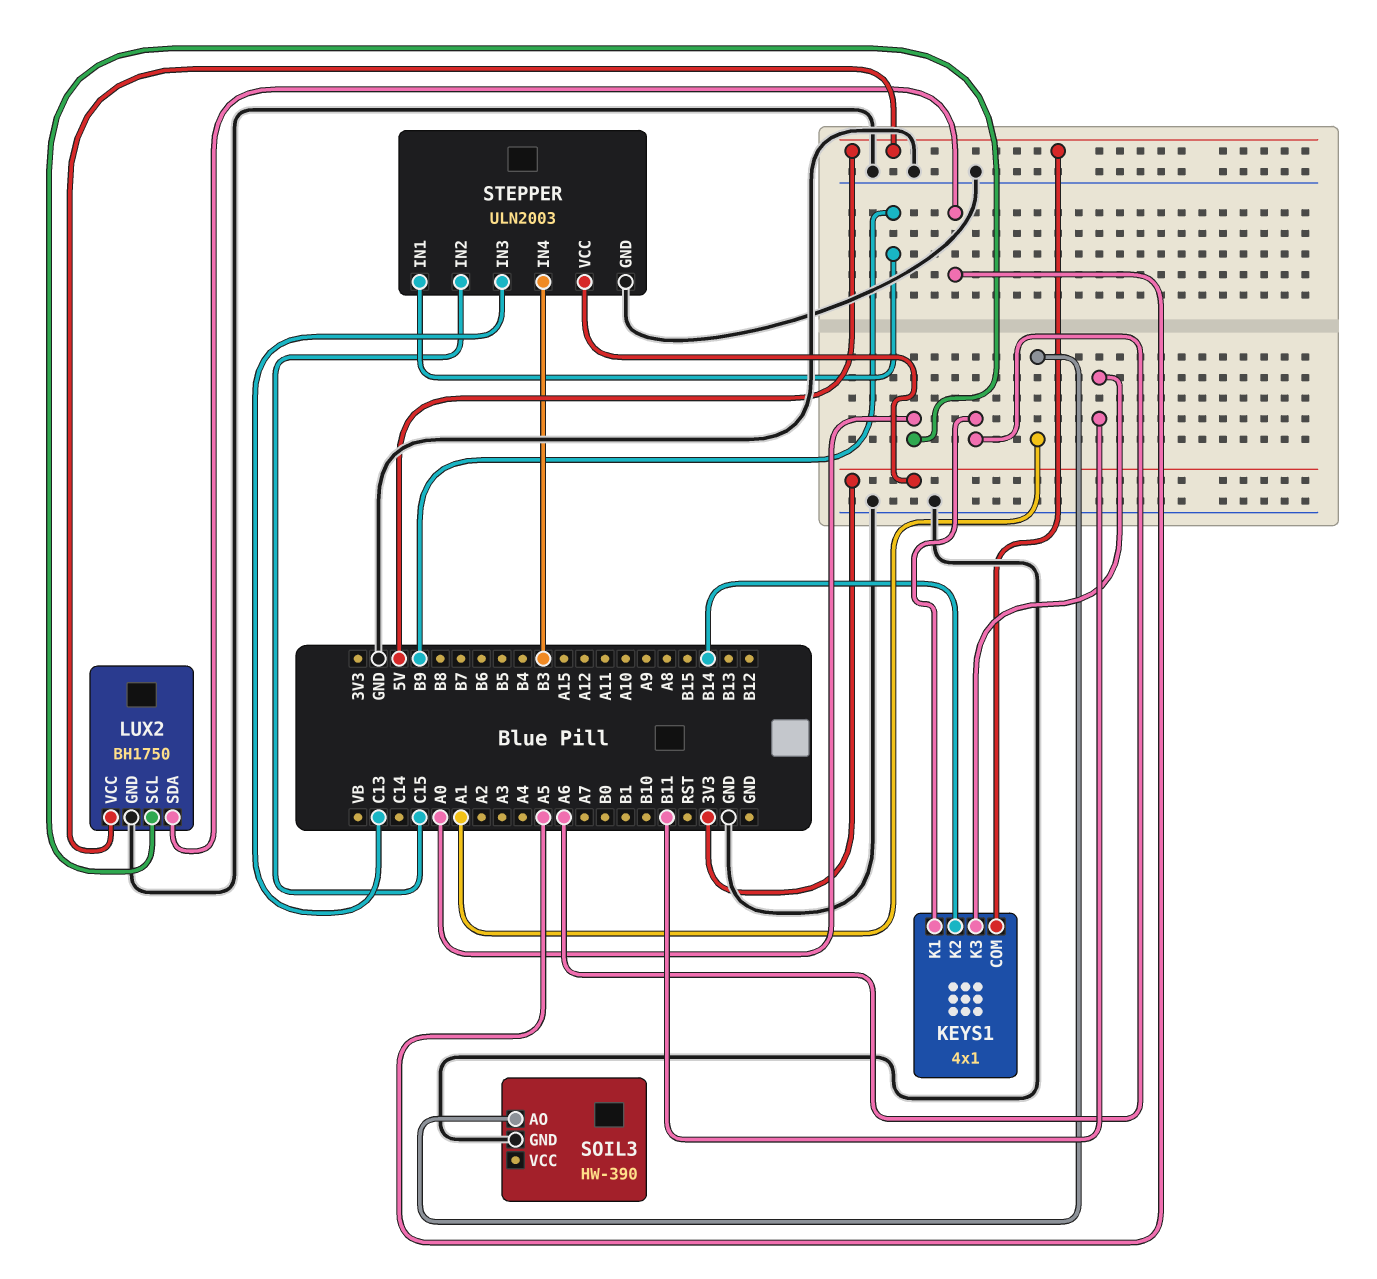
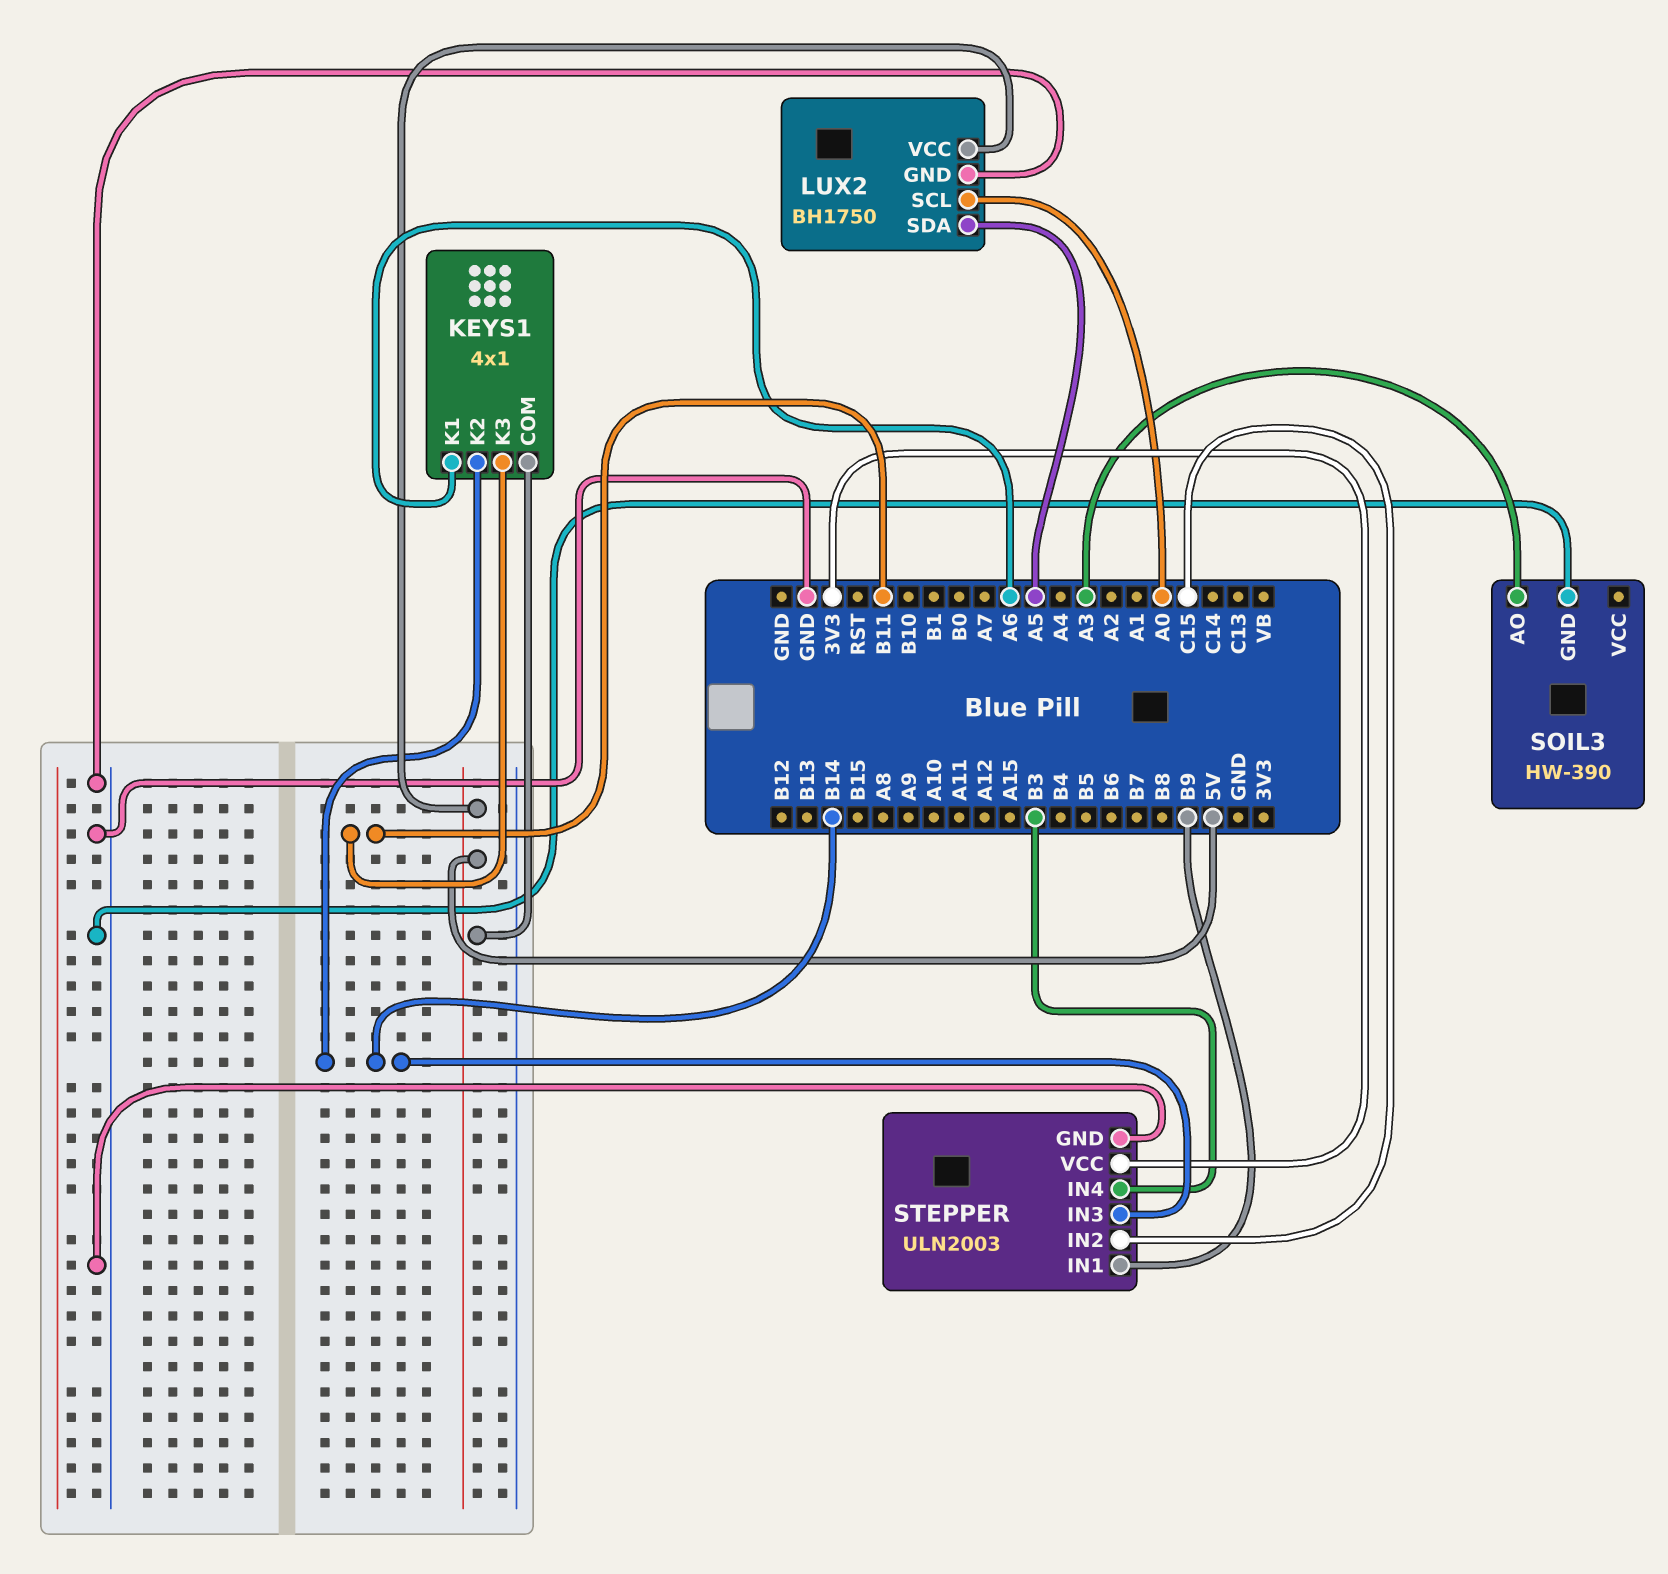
SOIL3 pin AO: A1 -> A3
STEPPER pin IN3: C13 -> B14

